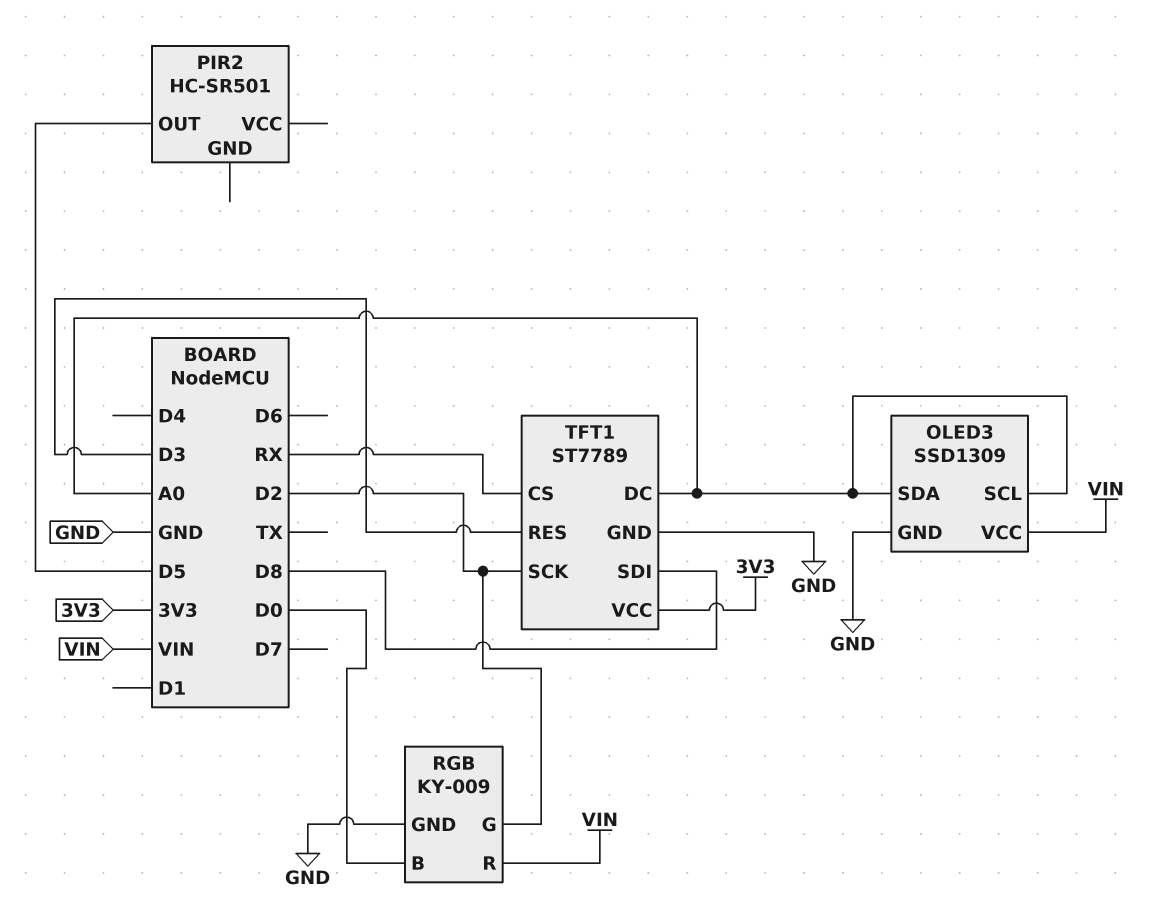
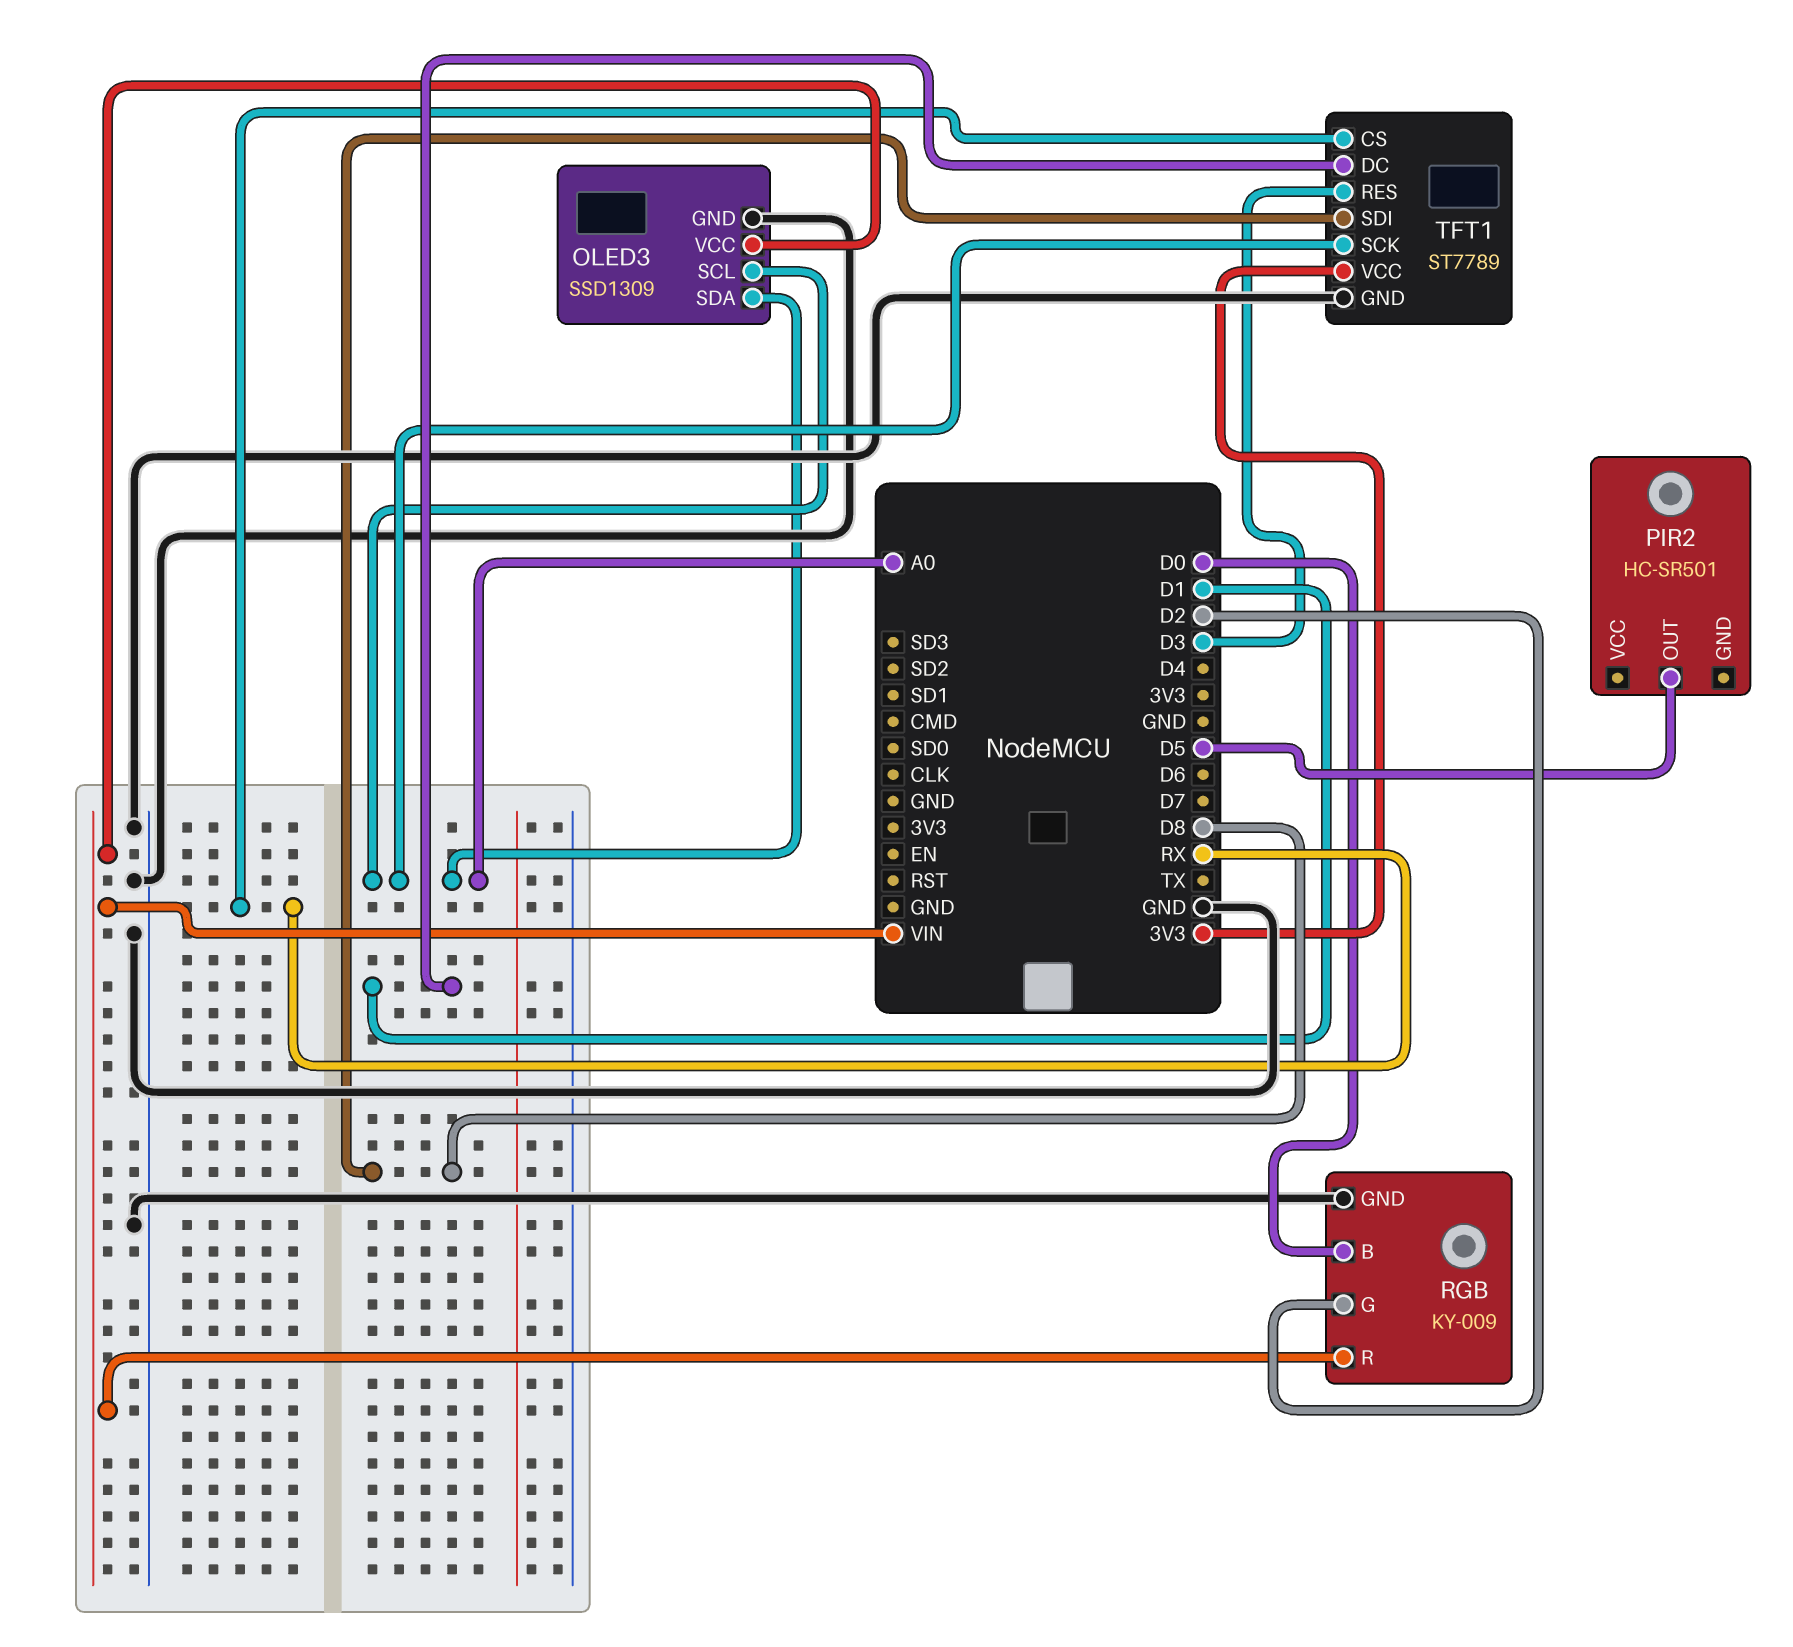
TFT1 pin DC: A0 -> D1
TFT1 pin SCK: D2 -> A0

